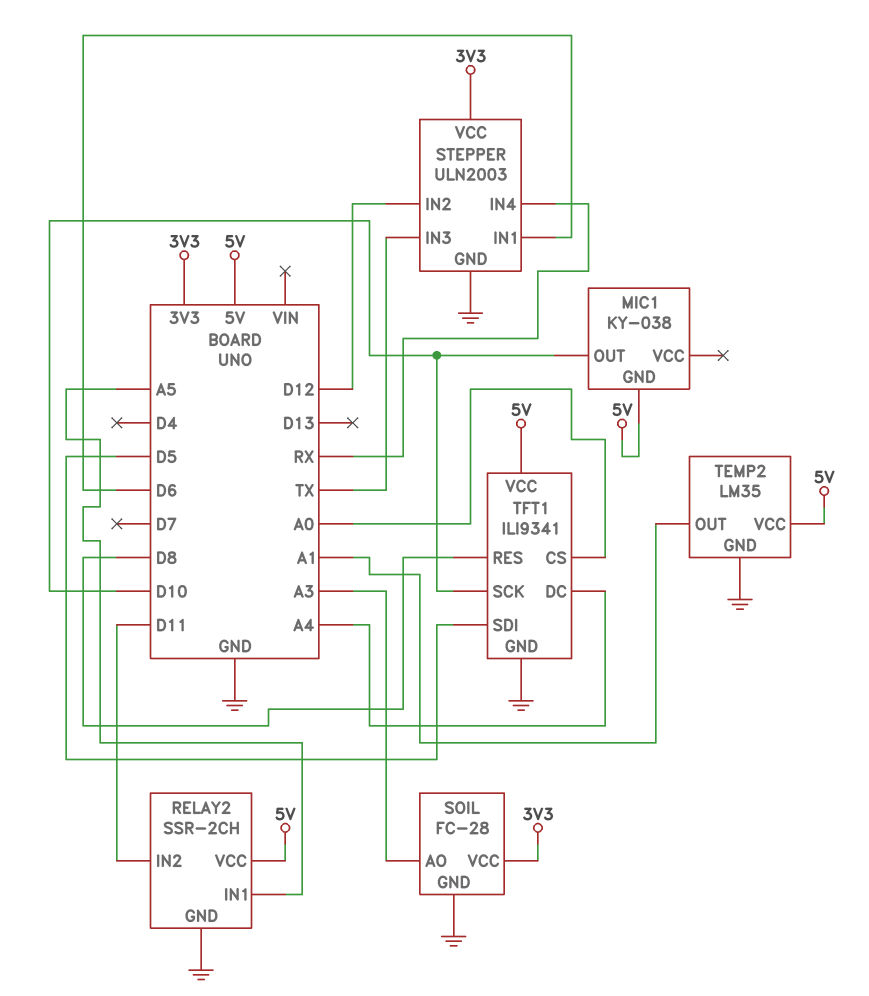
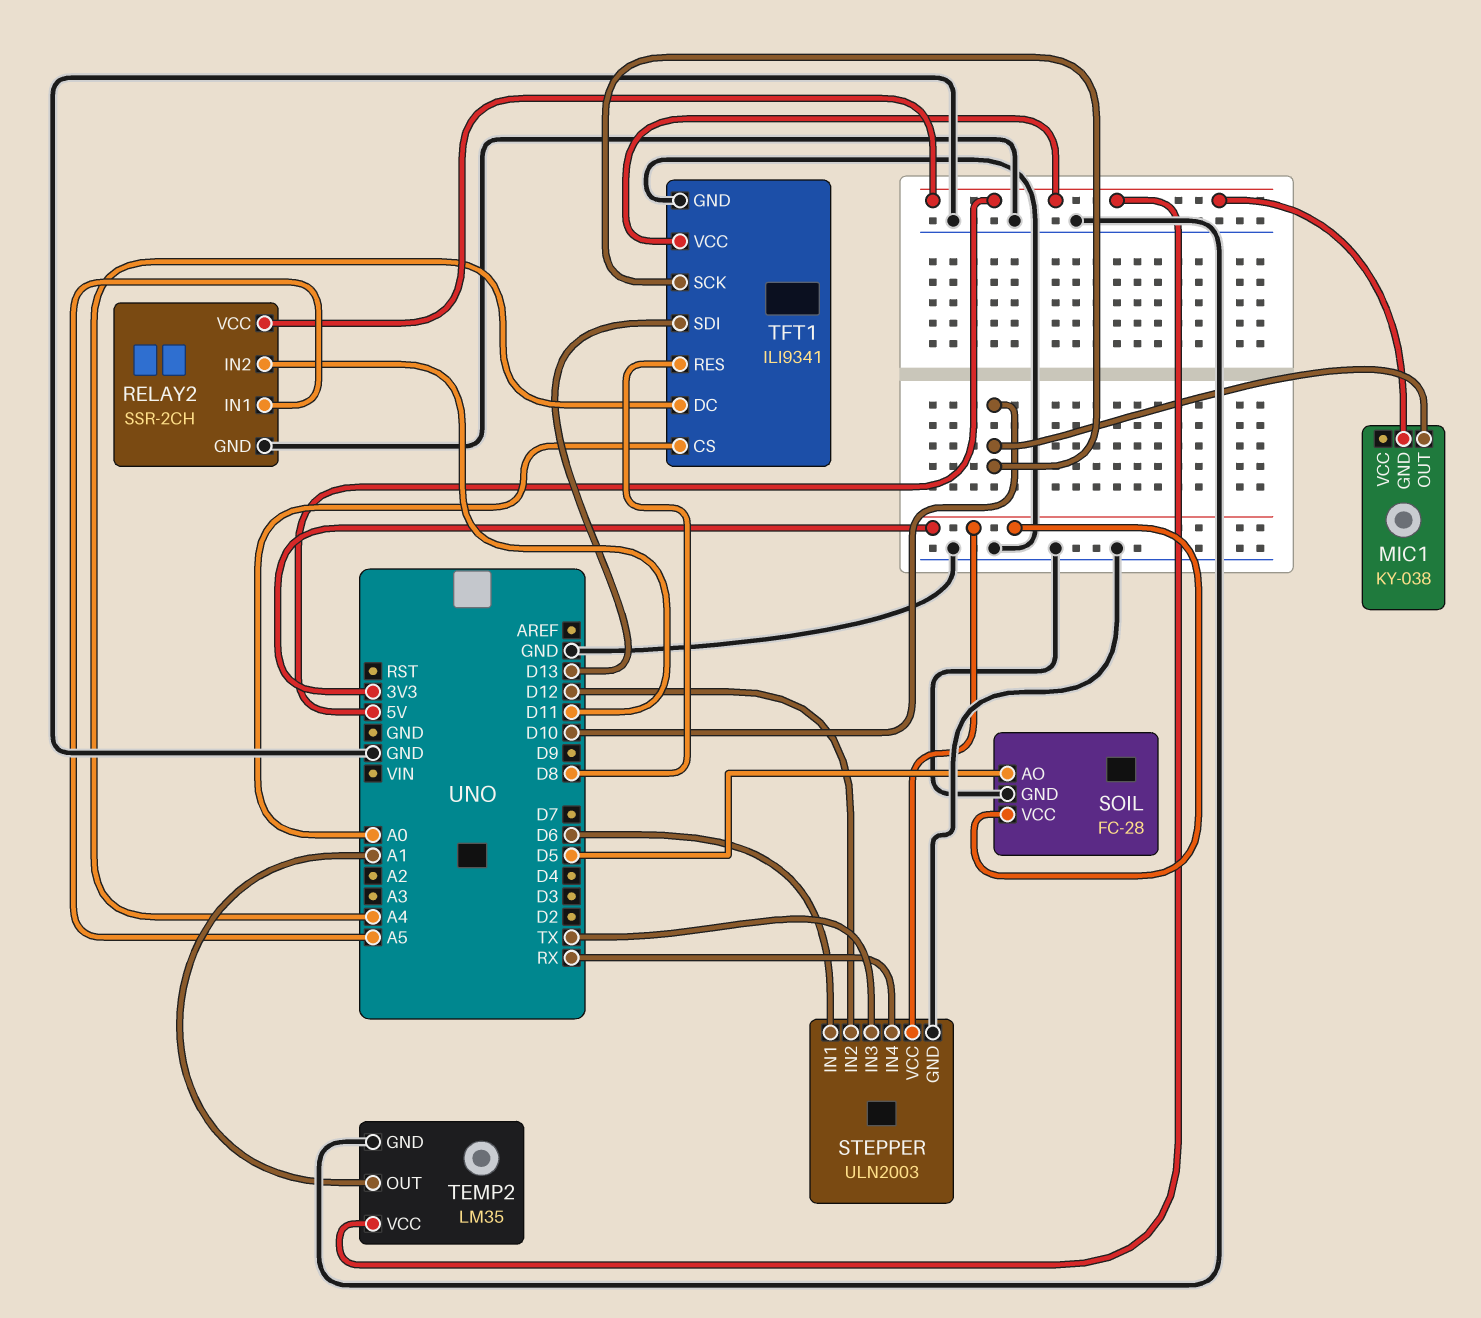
SOIL pin AO: A3 -> D5
TFT1 pin SDI: D5 -> D13

